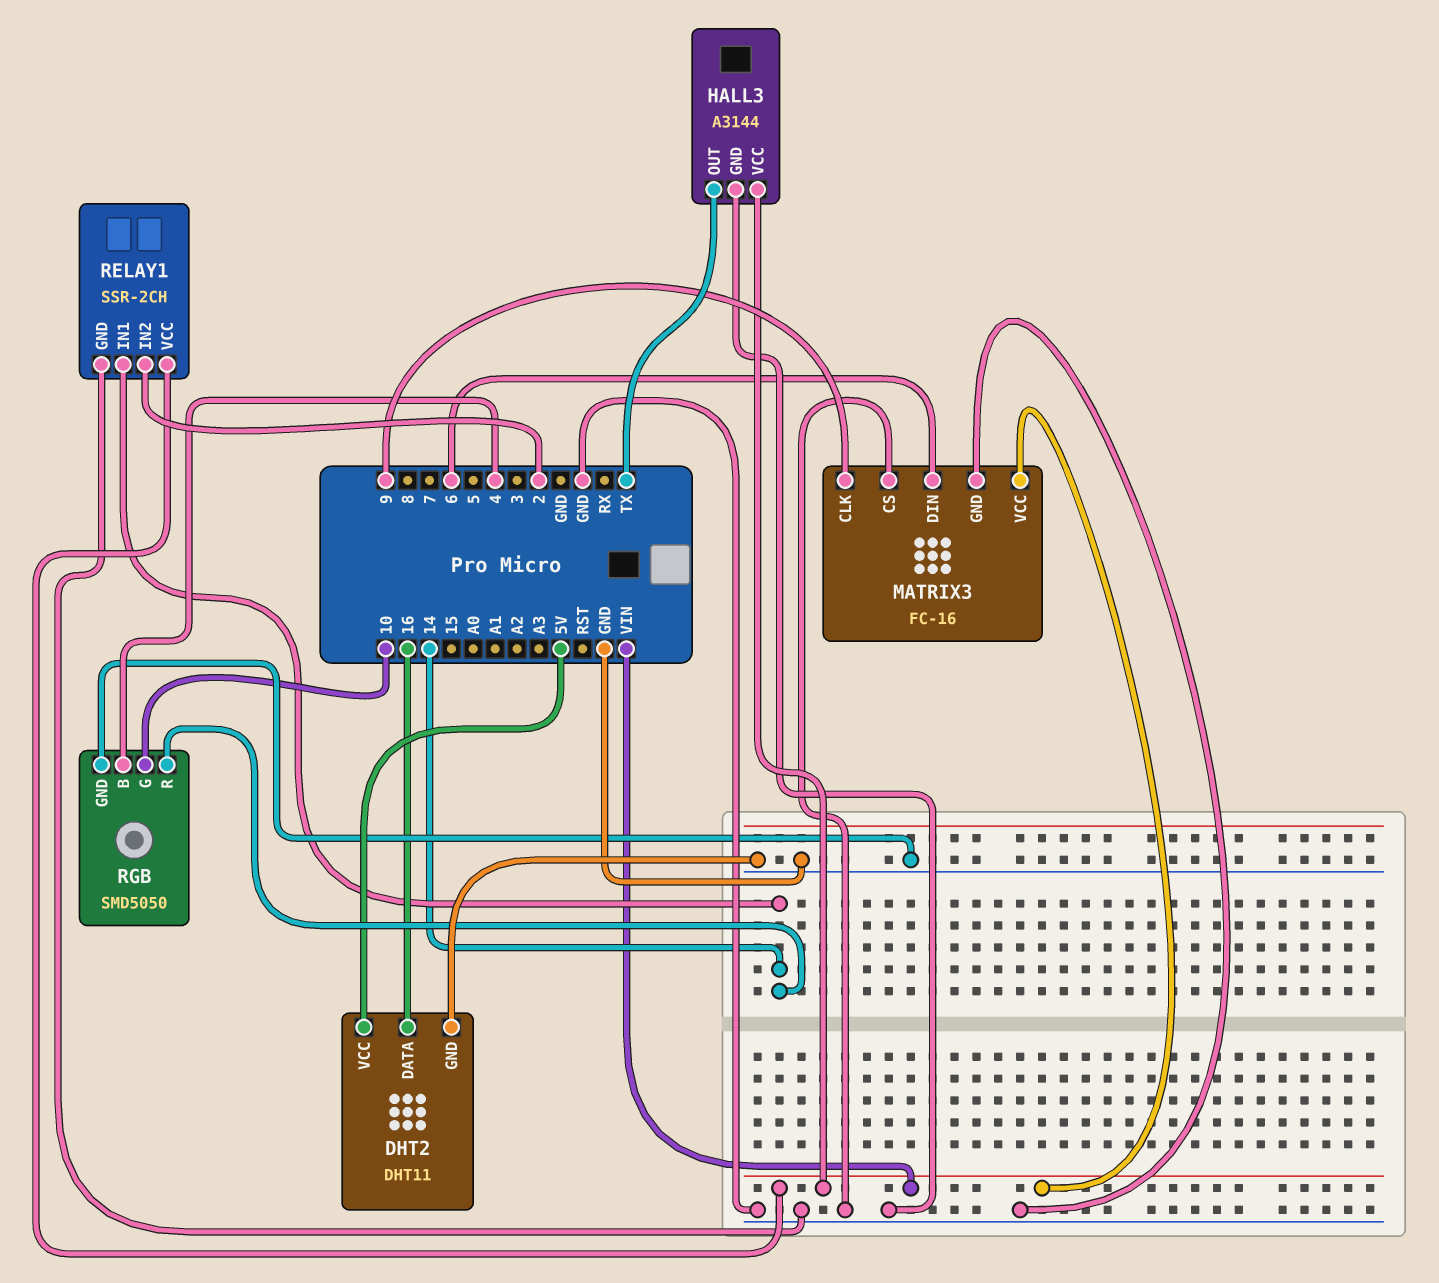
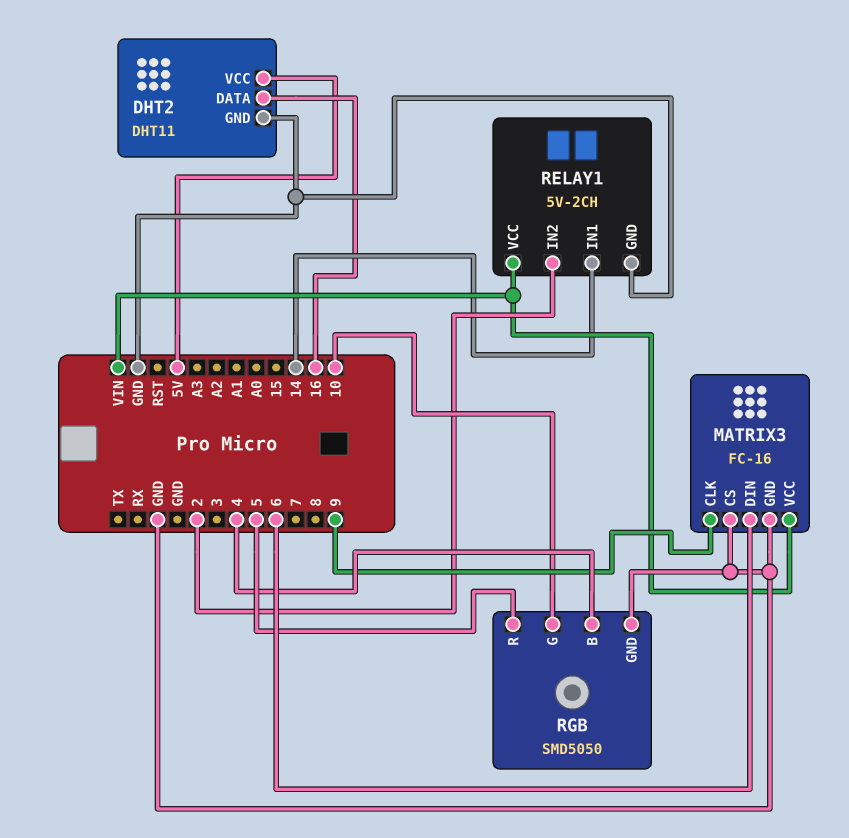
HALL3: A3144 -> none
HALL3 pin GND: GND -> none
HALL3 pin OUT: TX -> none
HALL3 pin VCC: VIN -> none
RELAY1: SSR-2CH -> 5V-2CH
RGB pin R: 14 -> 5

